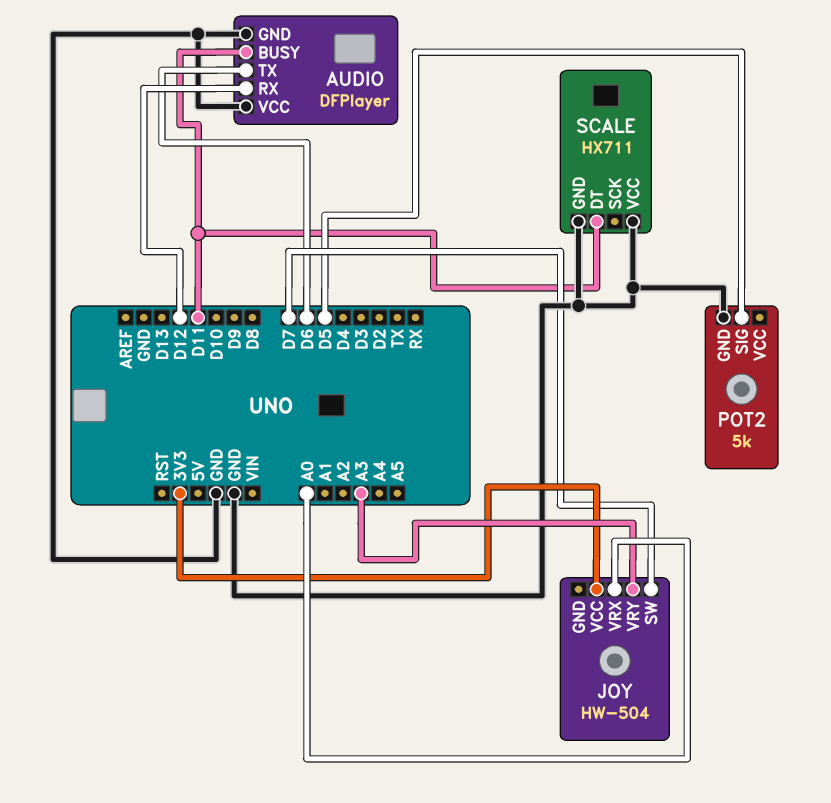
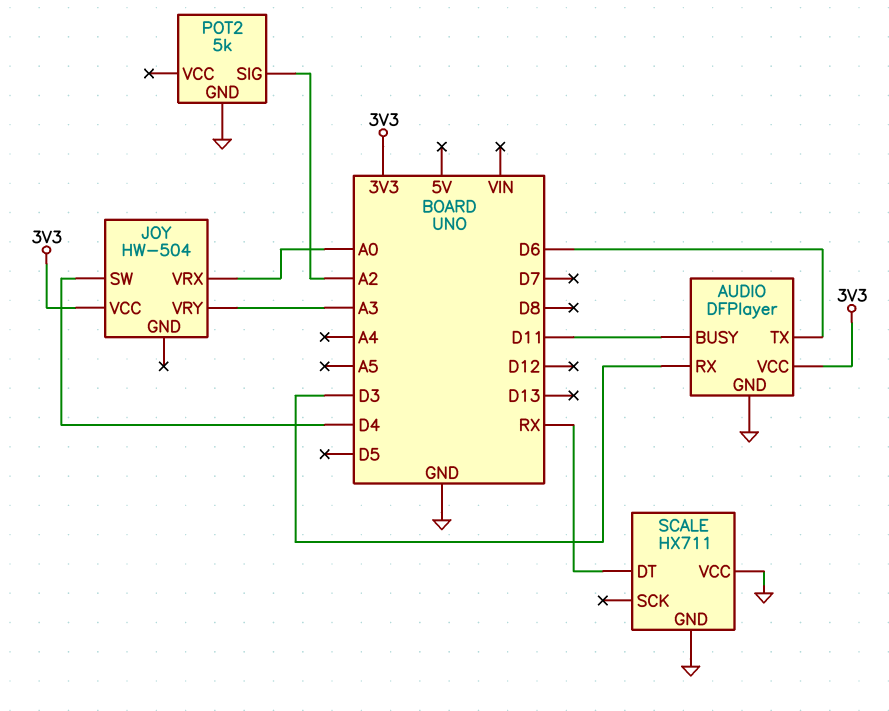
AUDIO pin RX: D12 -> D3
AUDIO pin VCC: GND -> 3V3
JOY pin SW: D7 -> D4
POT2 pin SIG: D5 -> A2
SCALE pin DT: D11 -> RX

